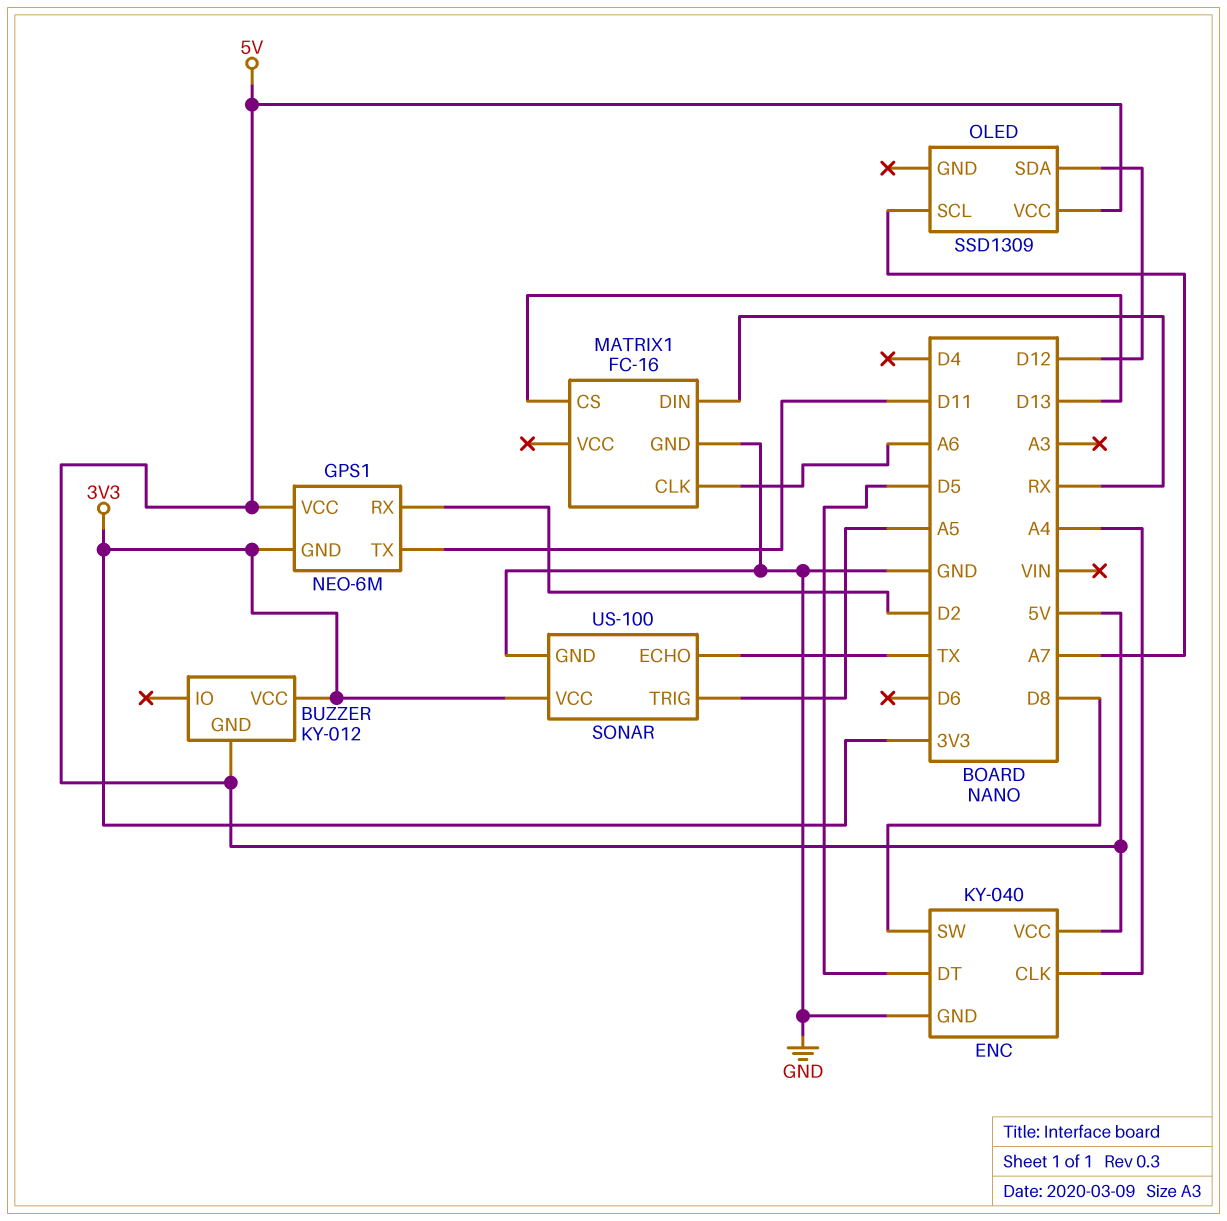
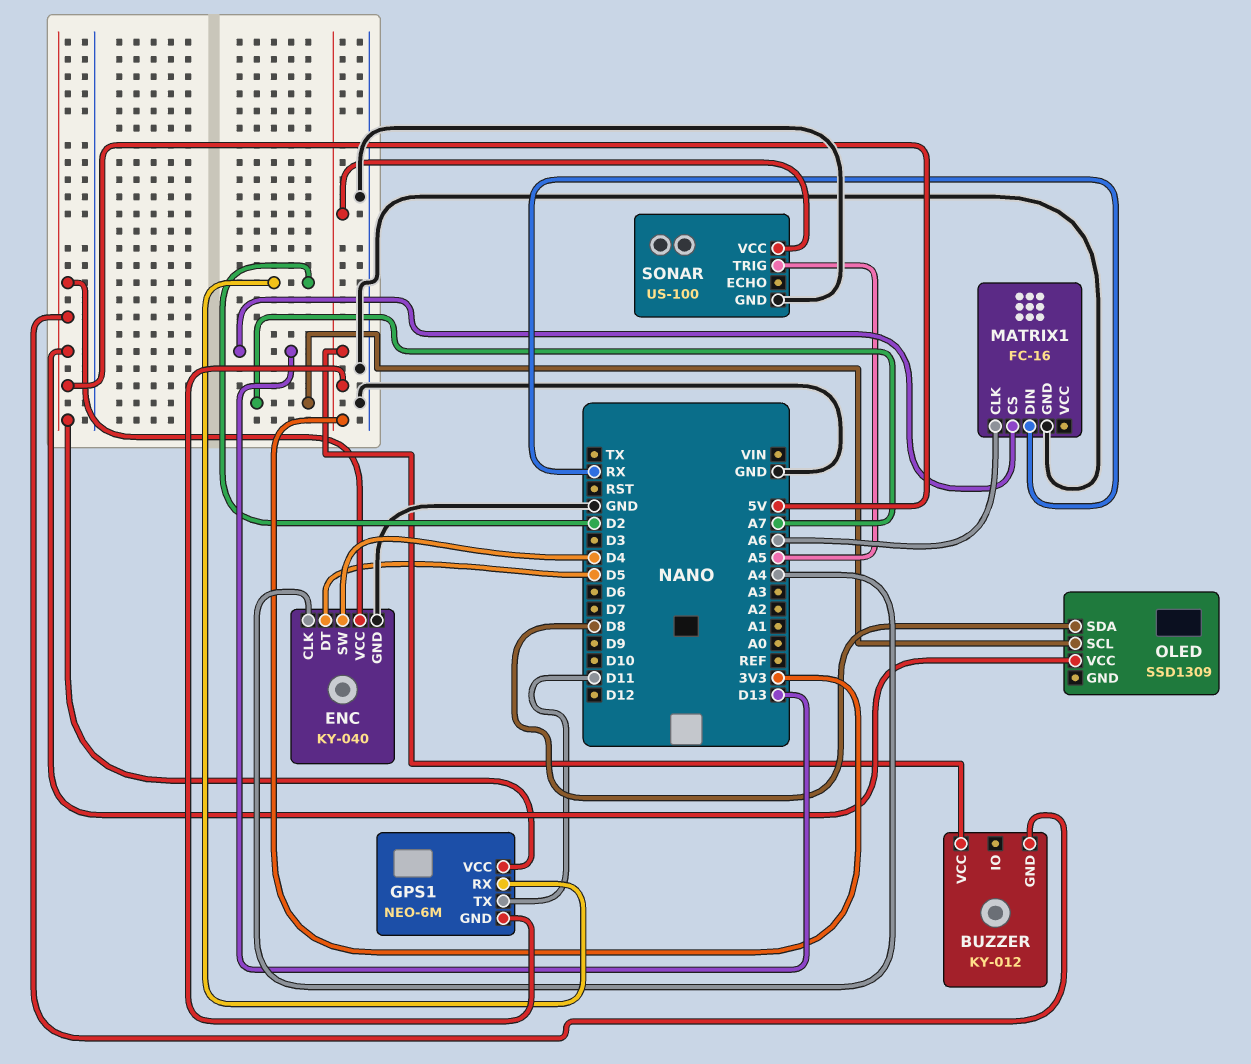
ENC pin SW: D8 -> D4
OLED pin SDA: D12 -> D8
SONAR pin ECHO: TX -> none

